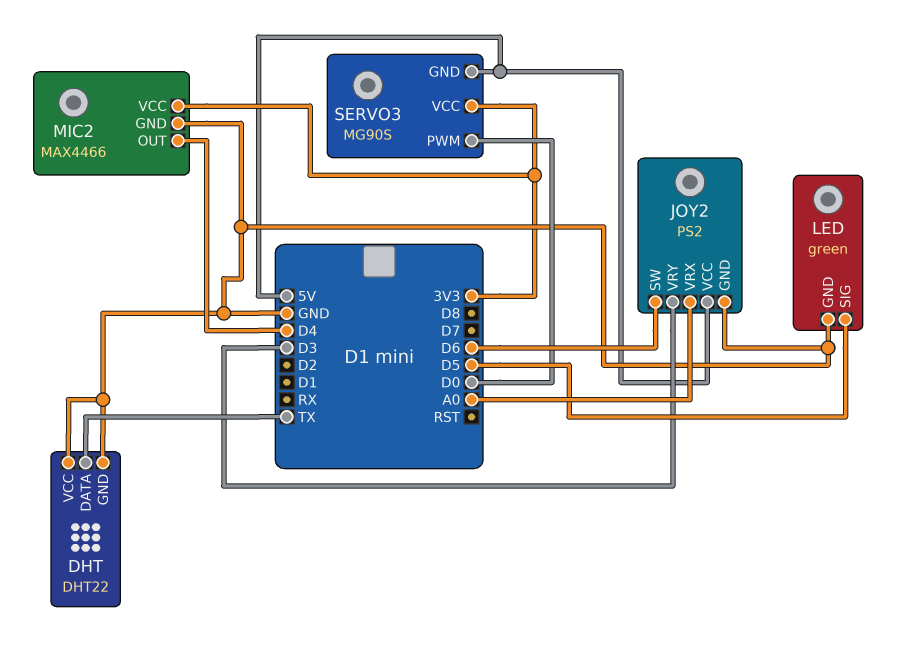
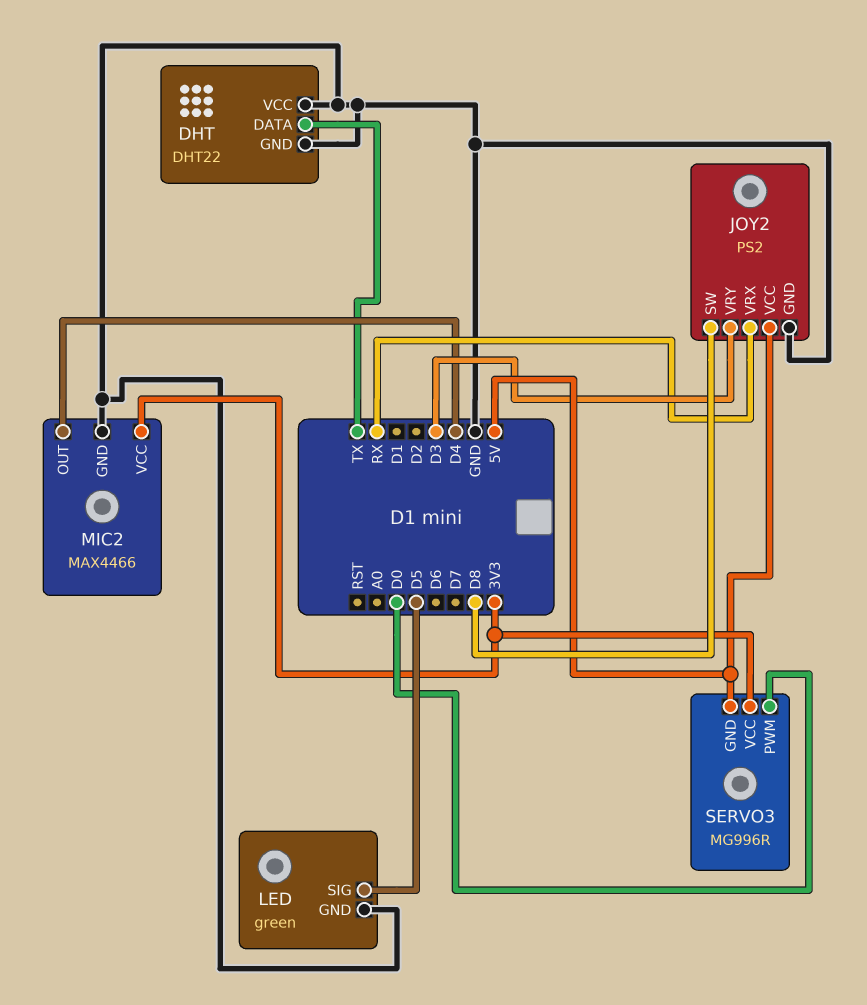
JOY2 pin SW: D6 -> D8
JOY2 pin VRX: A0 -> RX
SERVO3: MG90S -> MG996R

